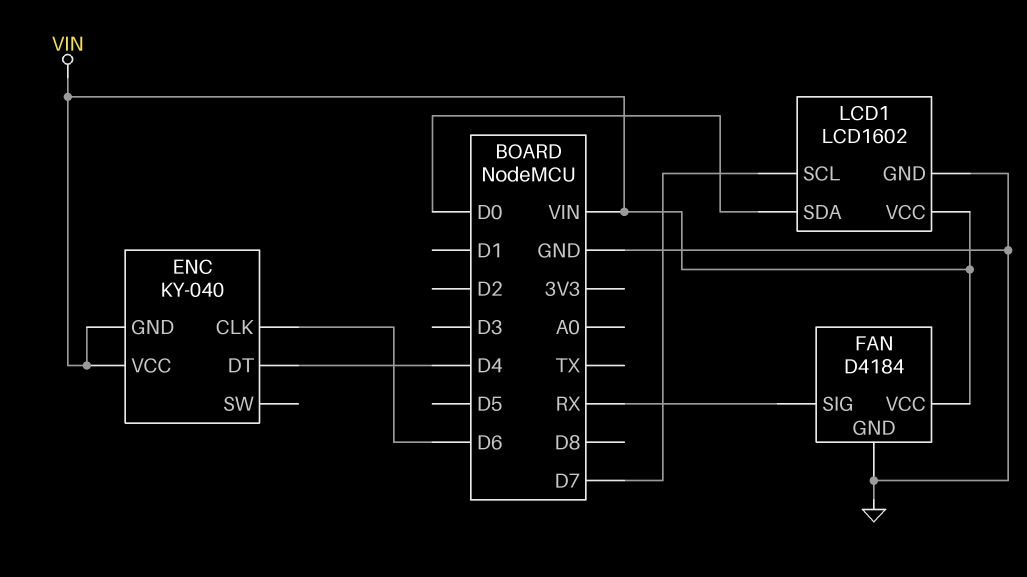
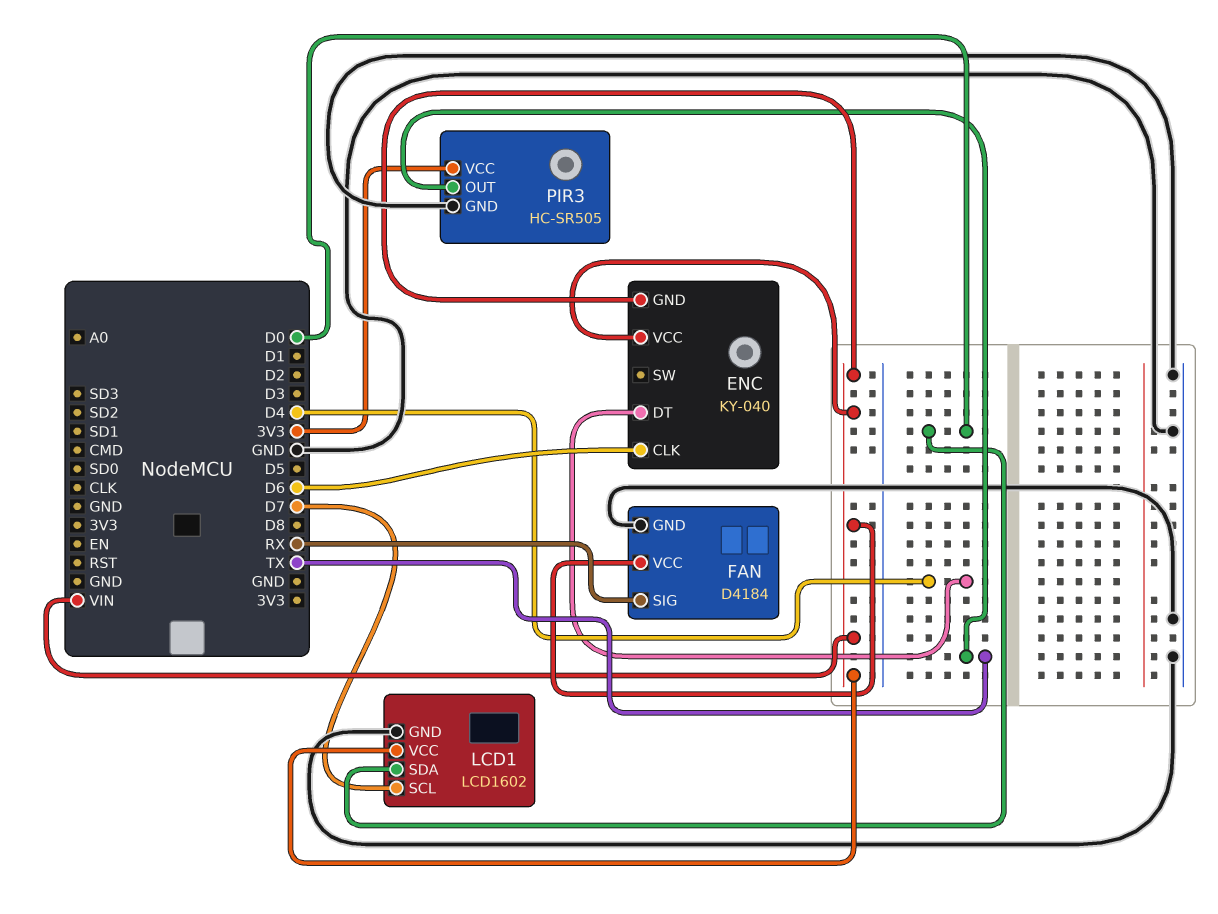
PIR3: none -> HC-SR505
PIR3 pin GND: none -> GND
PIR3 pin OUT: none -> TX
PIR3 pin VCC: none -> 3V3

